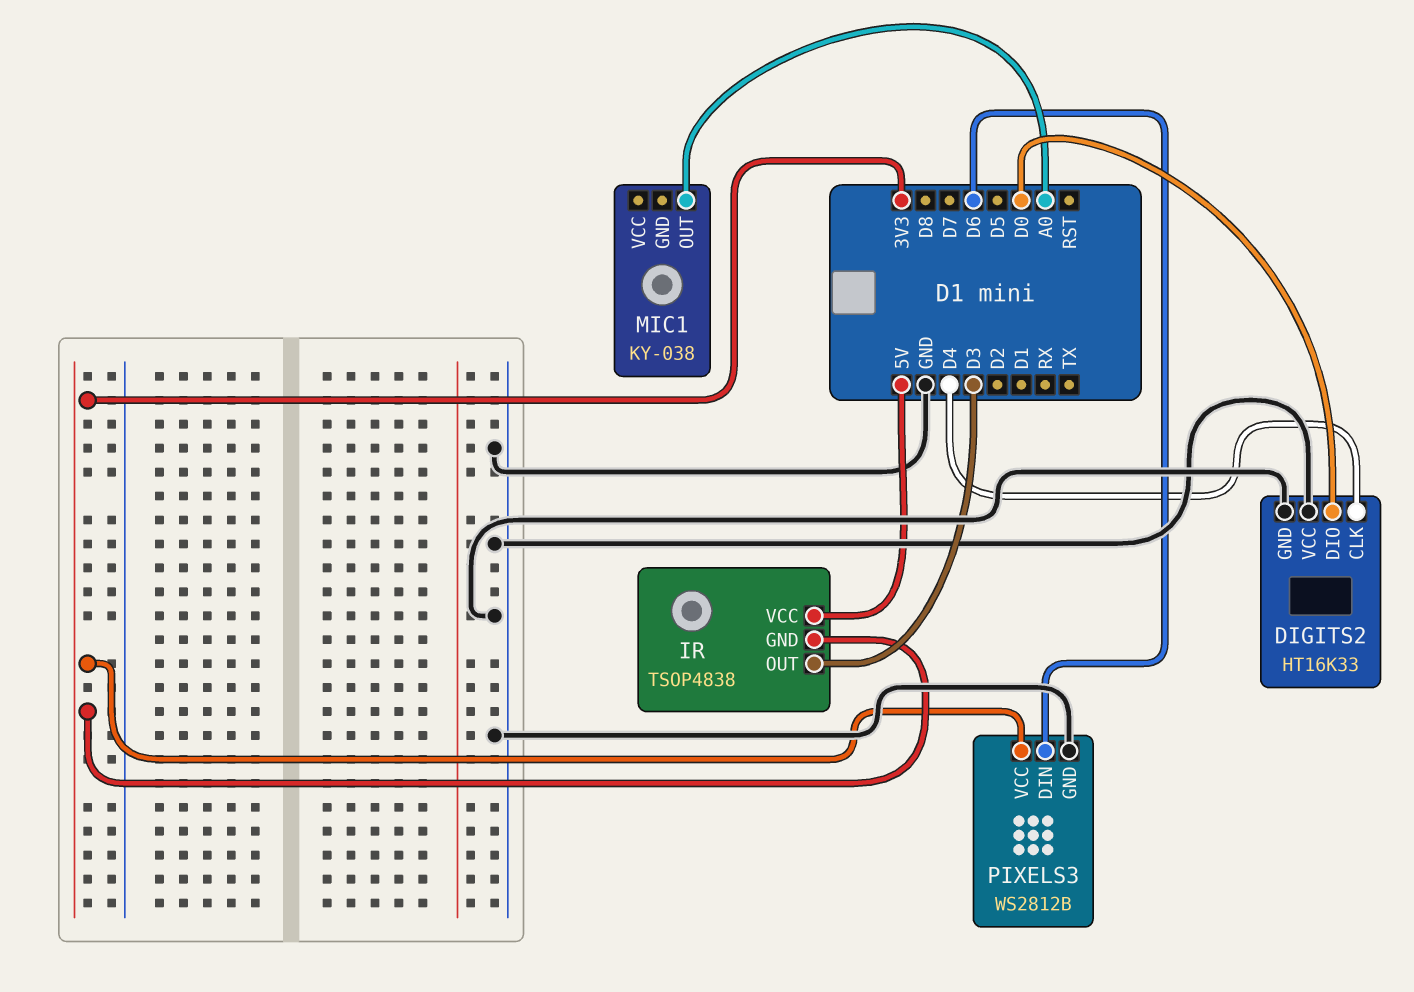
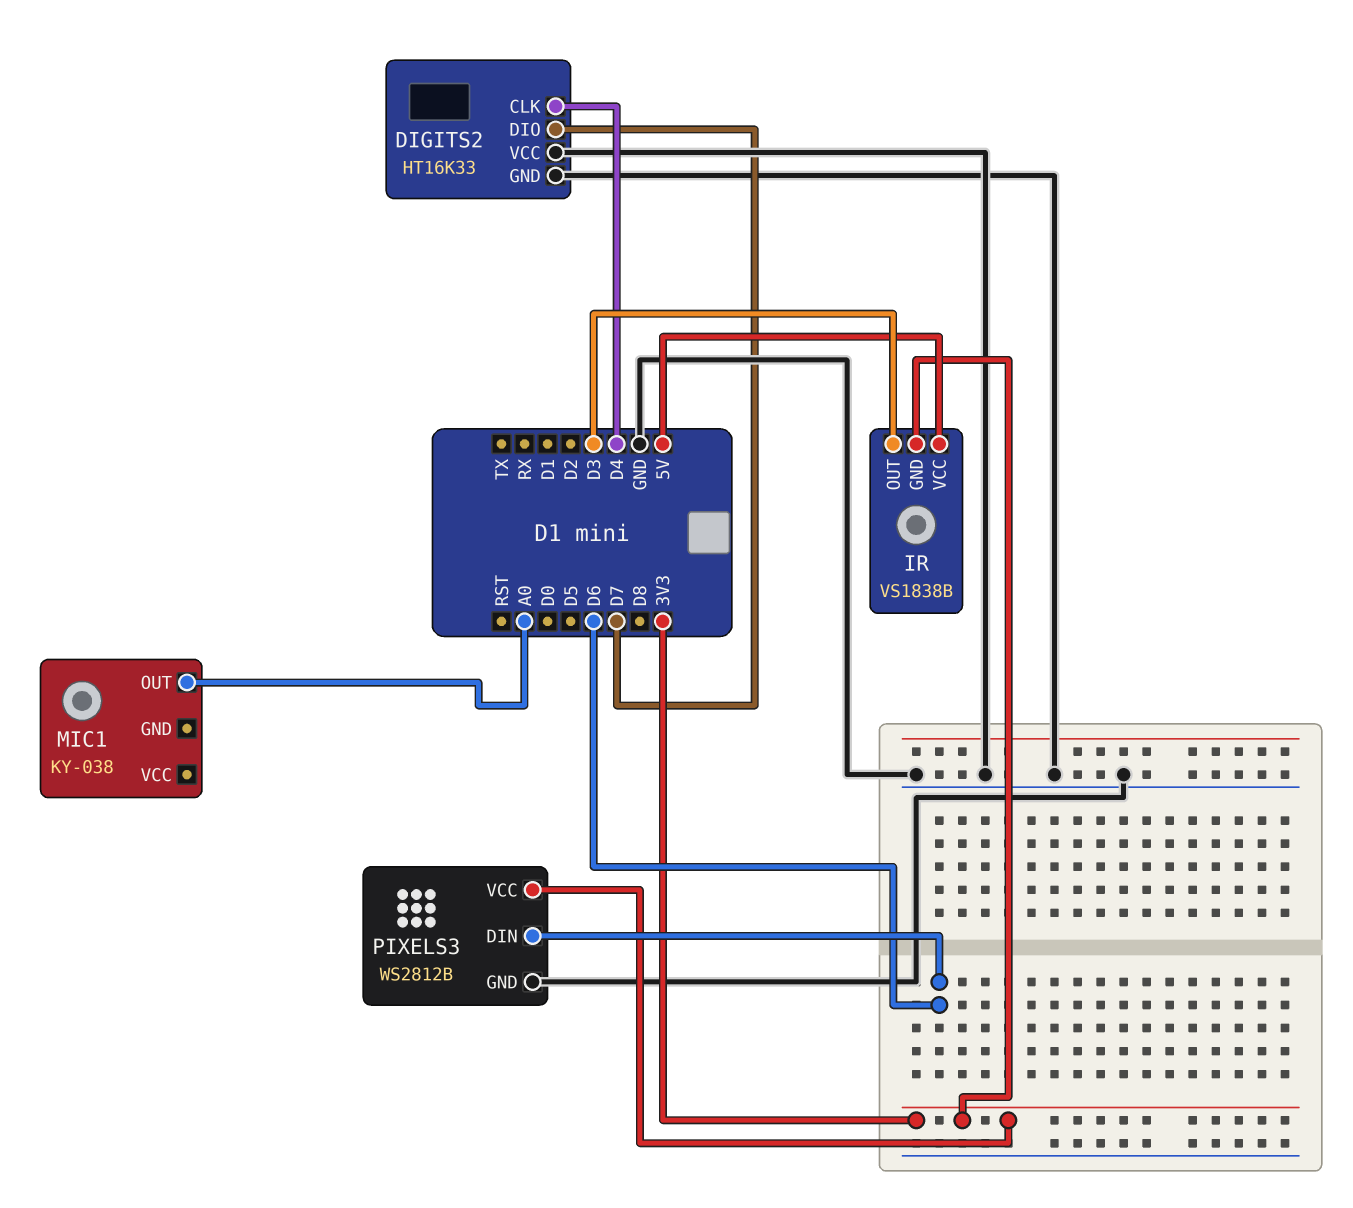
DIGITS2 pin DIO: D0 -> D7
IR: TSOP4838 -> VS1838B

